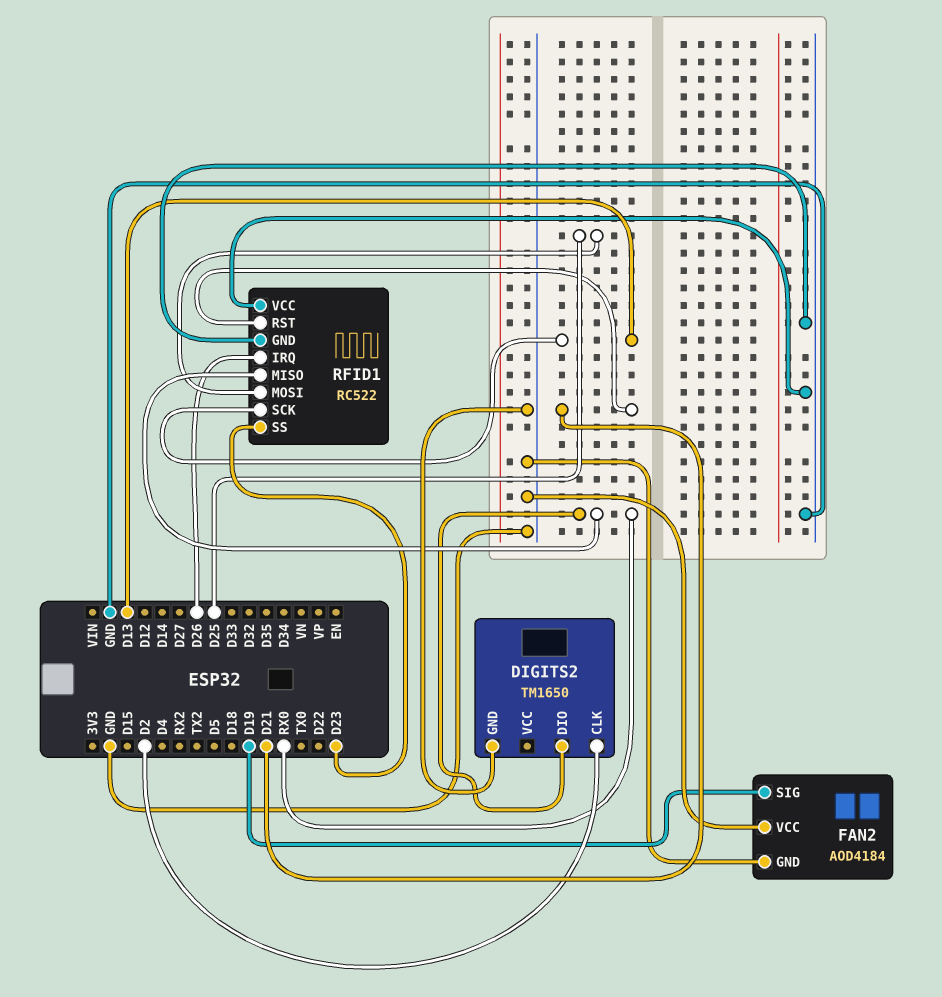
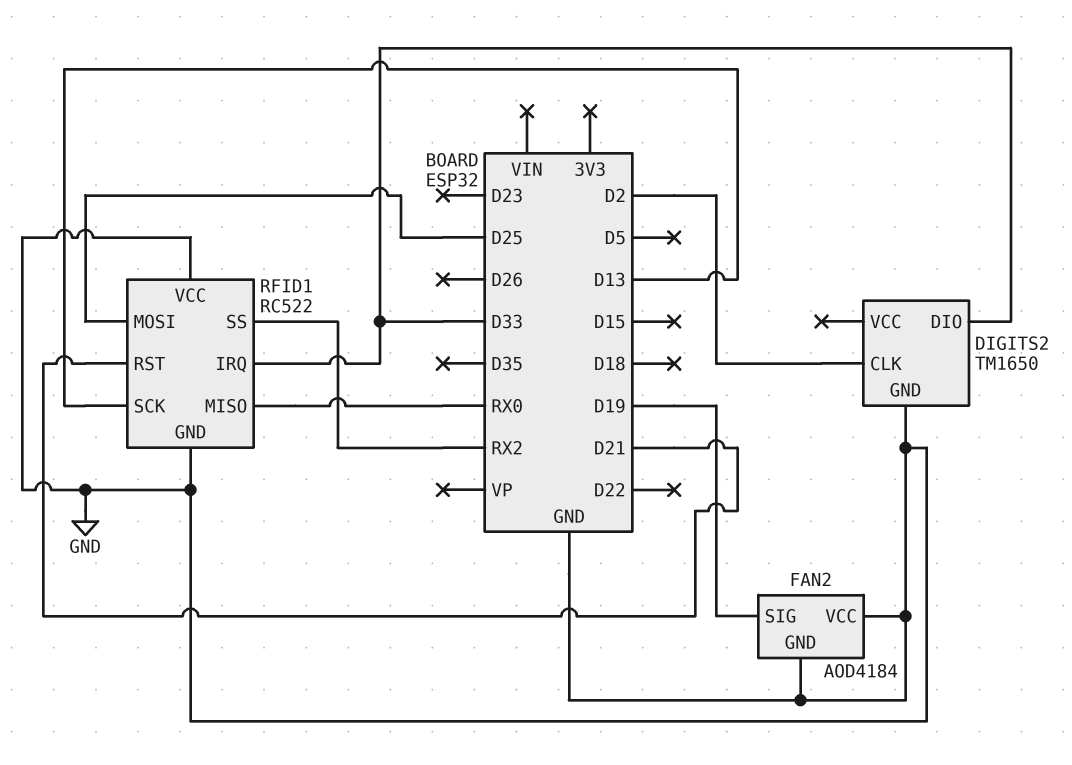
DIGITS2 pin DIO: RX0 -> D33
RFID1 pin IRQ: D26 -> D33
RFID1 pin SS: D23 -> RX2

